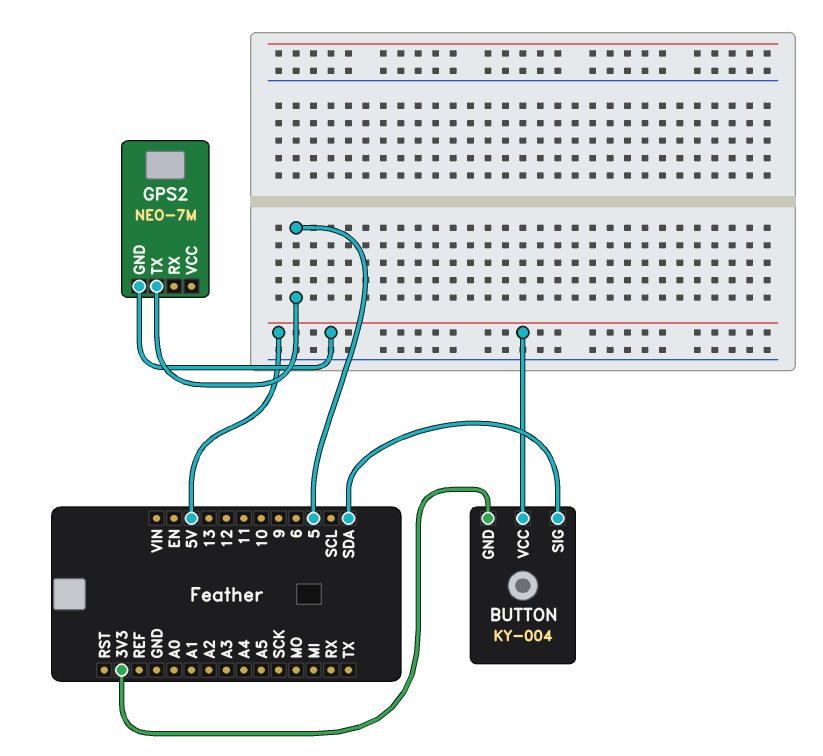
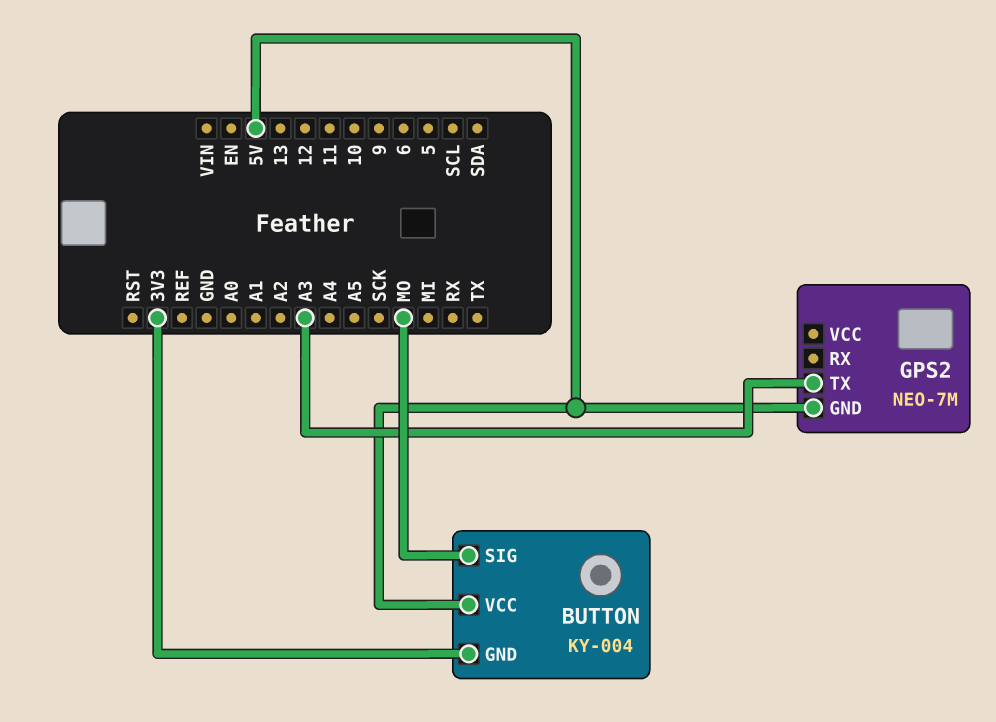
BUTTON pin SIG: SDA -> MO
GPS2 pin TX: 5 -> A3

